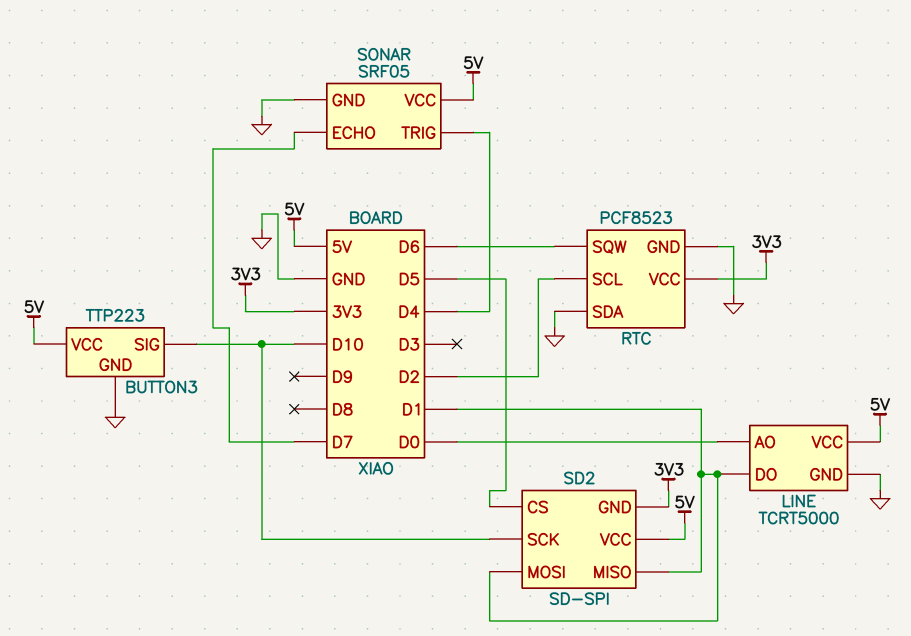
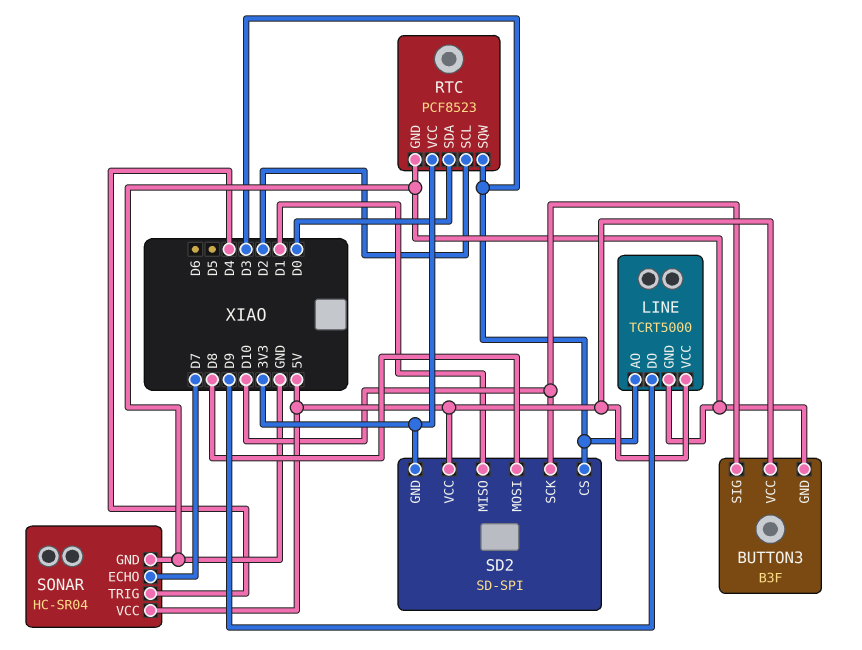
BUTTON3: TTP223 -> B3F
LINE pin AO: D0 -> D3
LINE pin DO: D1 -> D9
RTC pin SDA: GND -> D0
RTC pin SQW: D6 -> D3
SD2 pin CS: D5 -> D3
SD2 pin MOSI: D1 -> D8
SONAR: SRF05 -> HC-SR04

